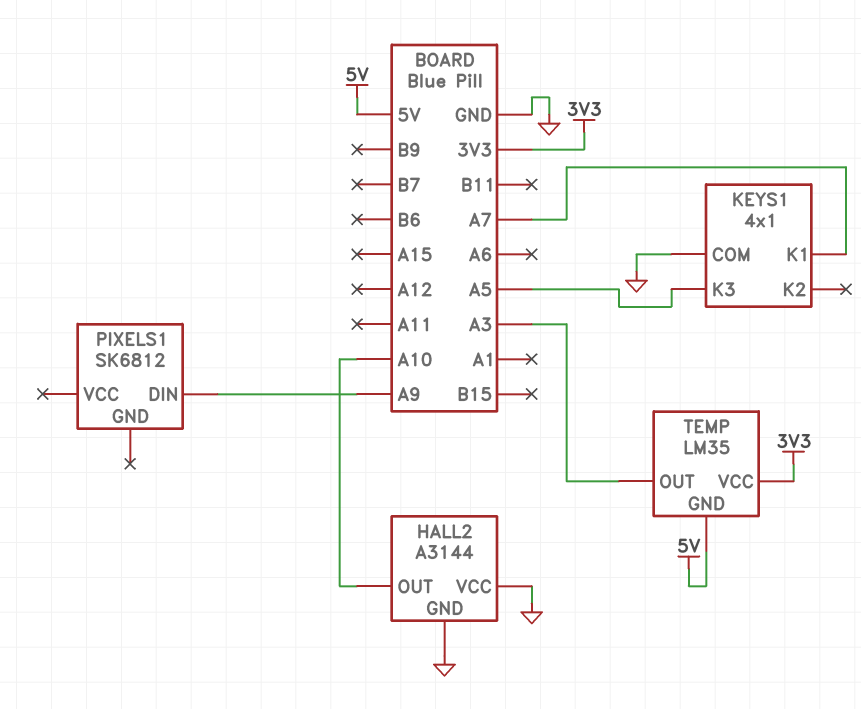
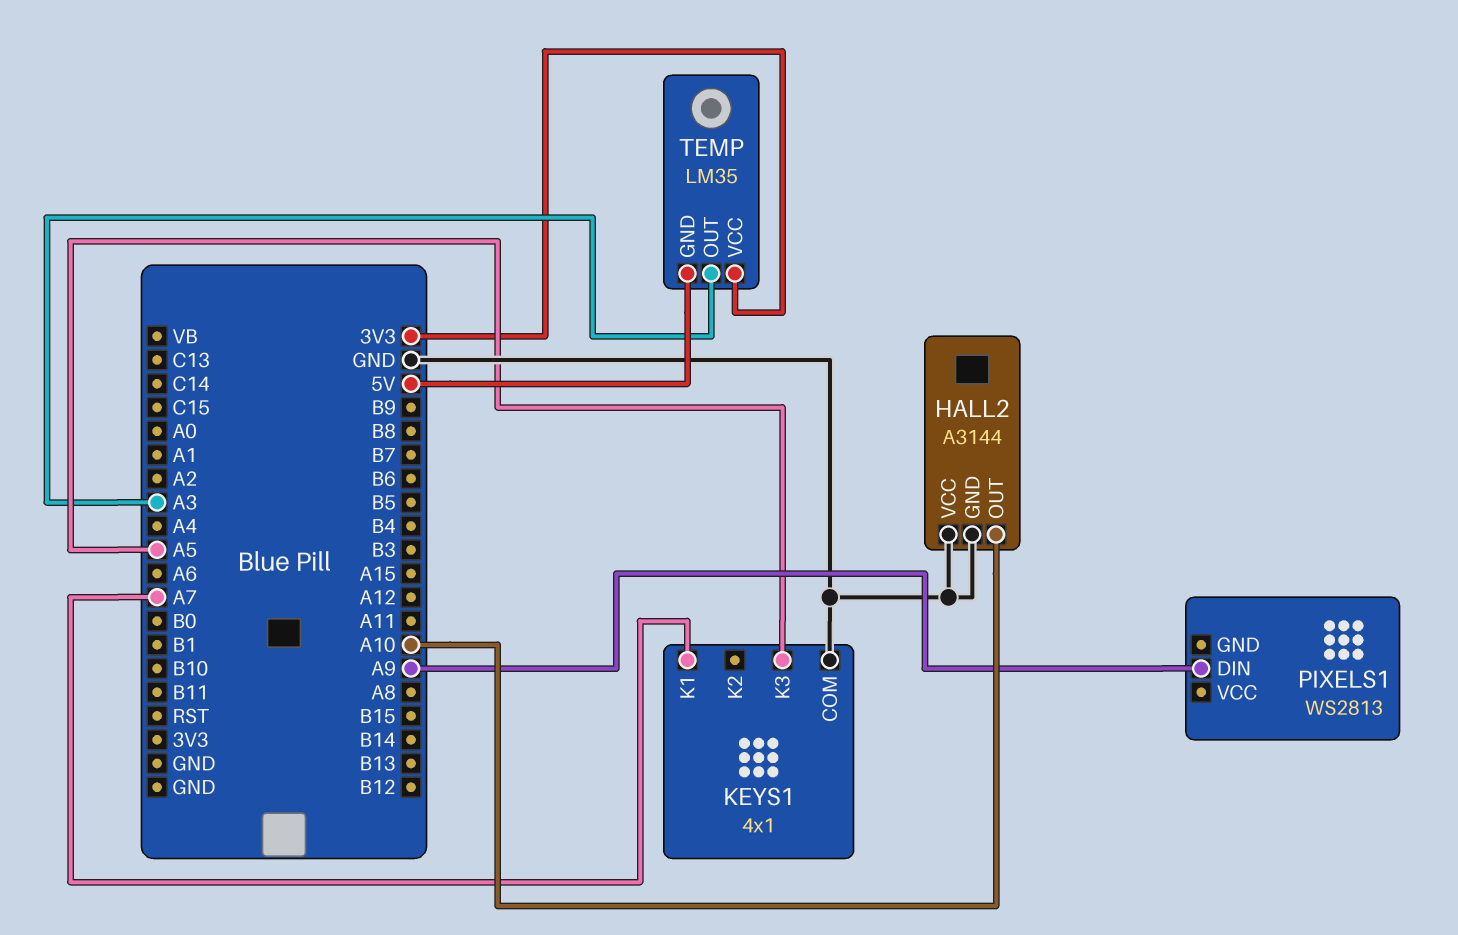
PIXELS1: SK6812 -> WS2813

